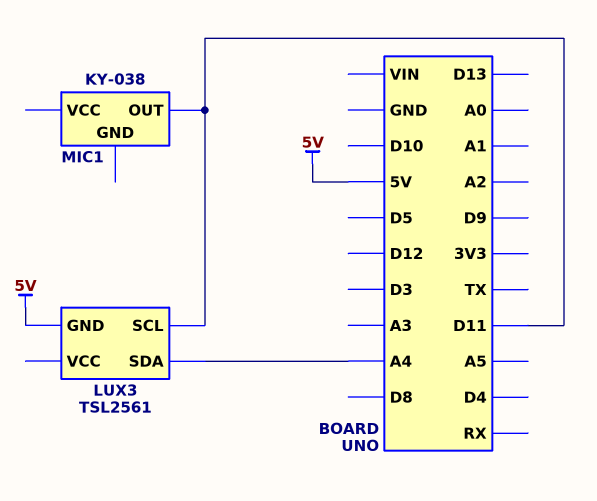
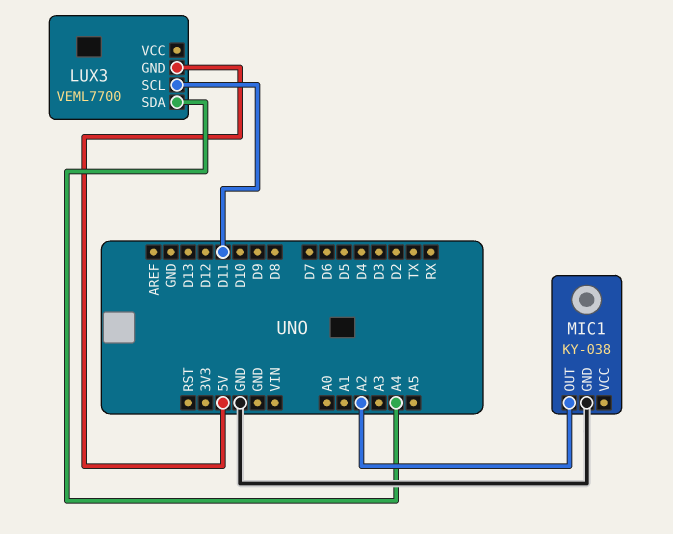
LUX3: TSL2561 -> VEML7700
MIC1 pin GND: none -> GND
MIC1 pin OUT: D11 -> A2

